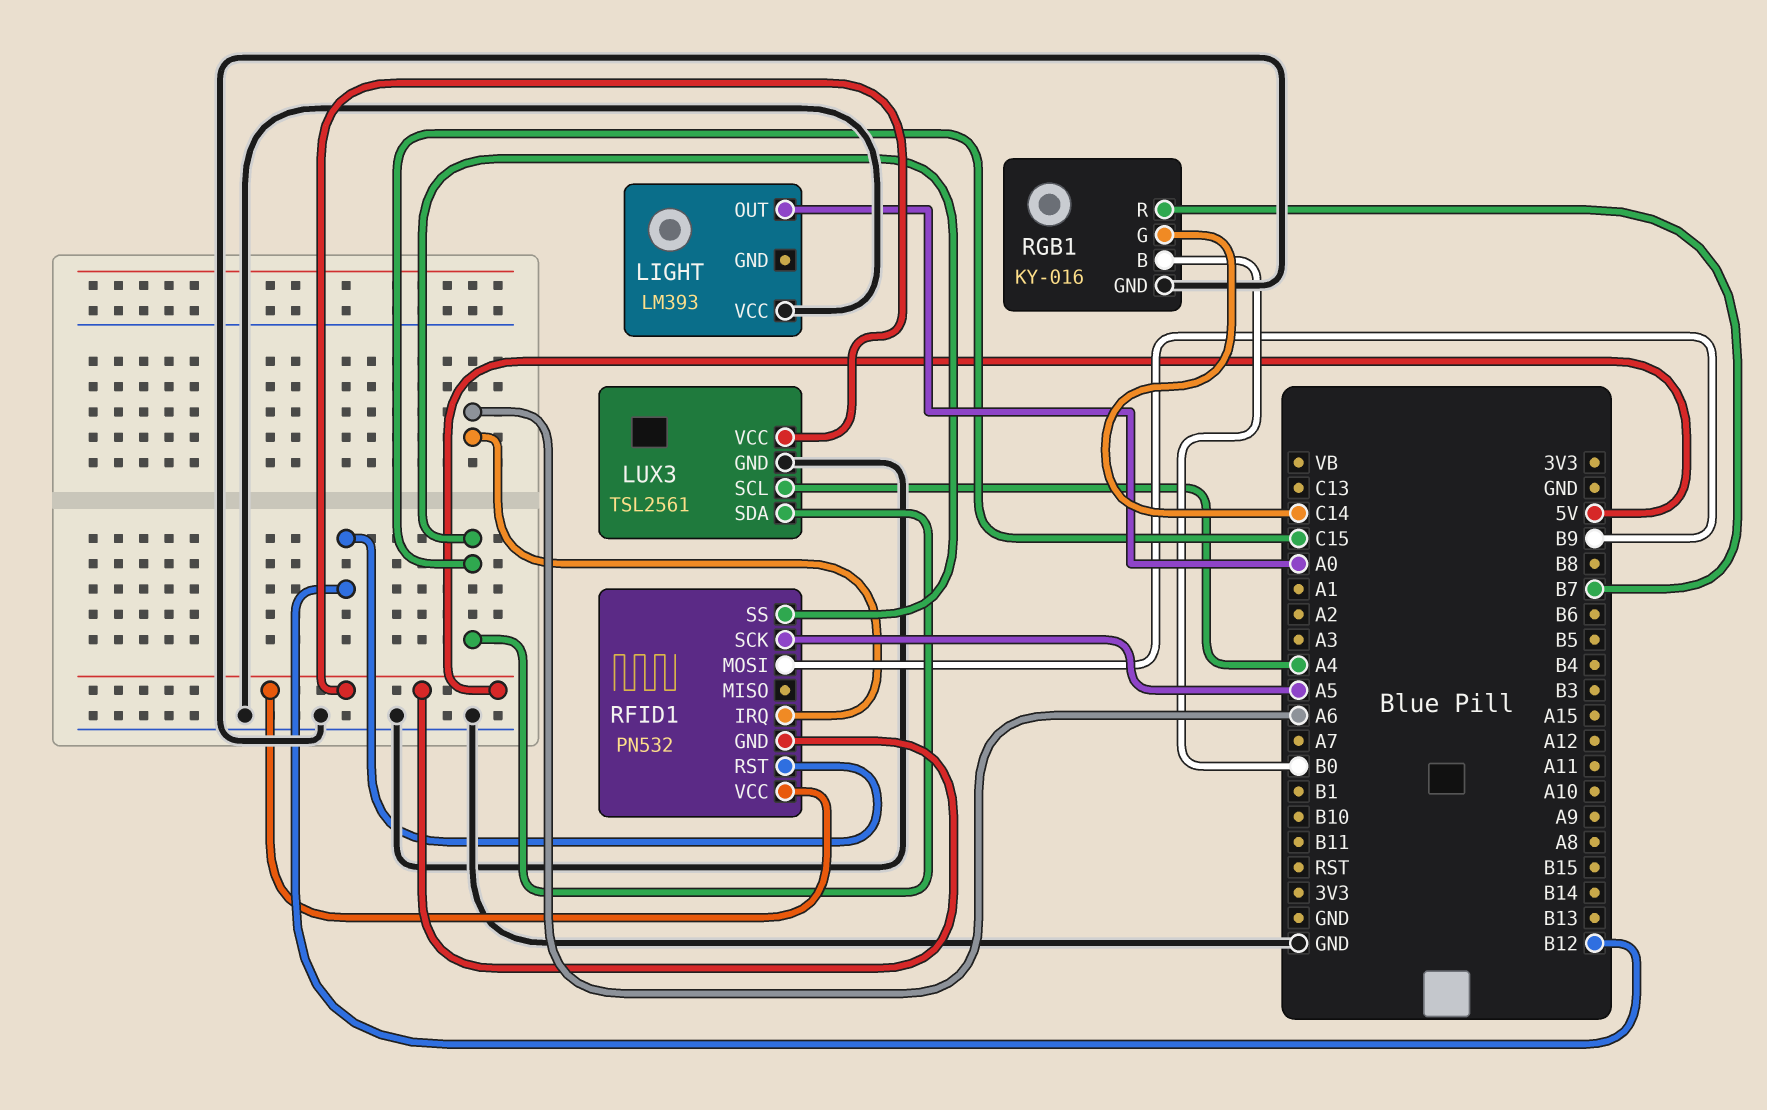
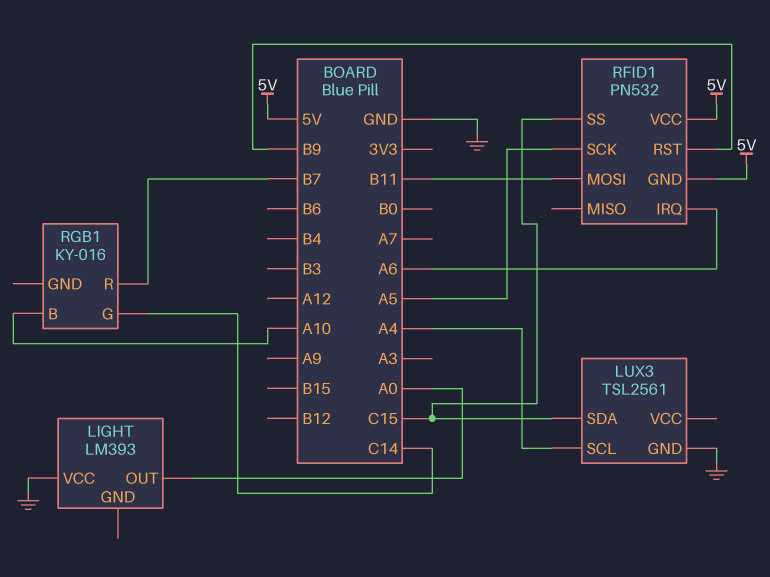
LUX3 pin VCC: 5V -> none
RFID1 pin MOSI: B9 -> B11
RFID1 pin RST: B12 -> B9
RGB1 pin B: B0 -> A10
RGB1 pin GND: GND -> none

